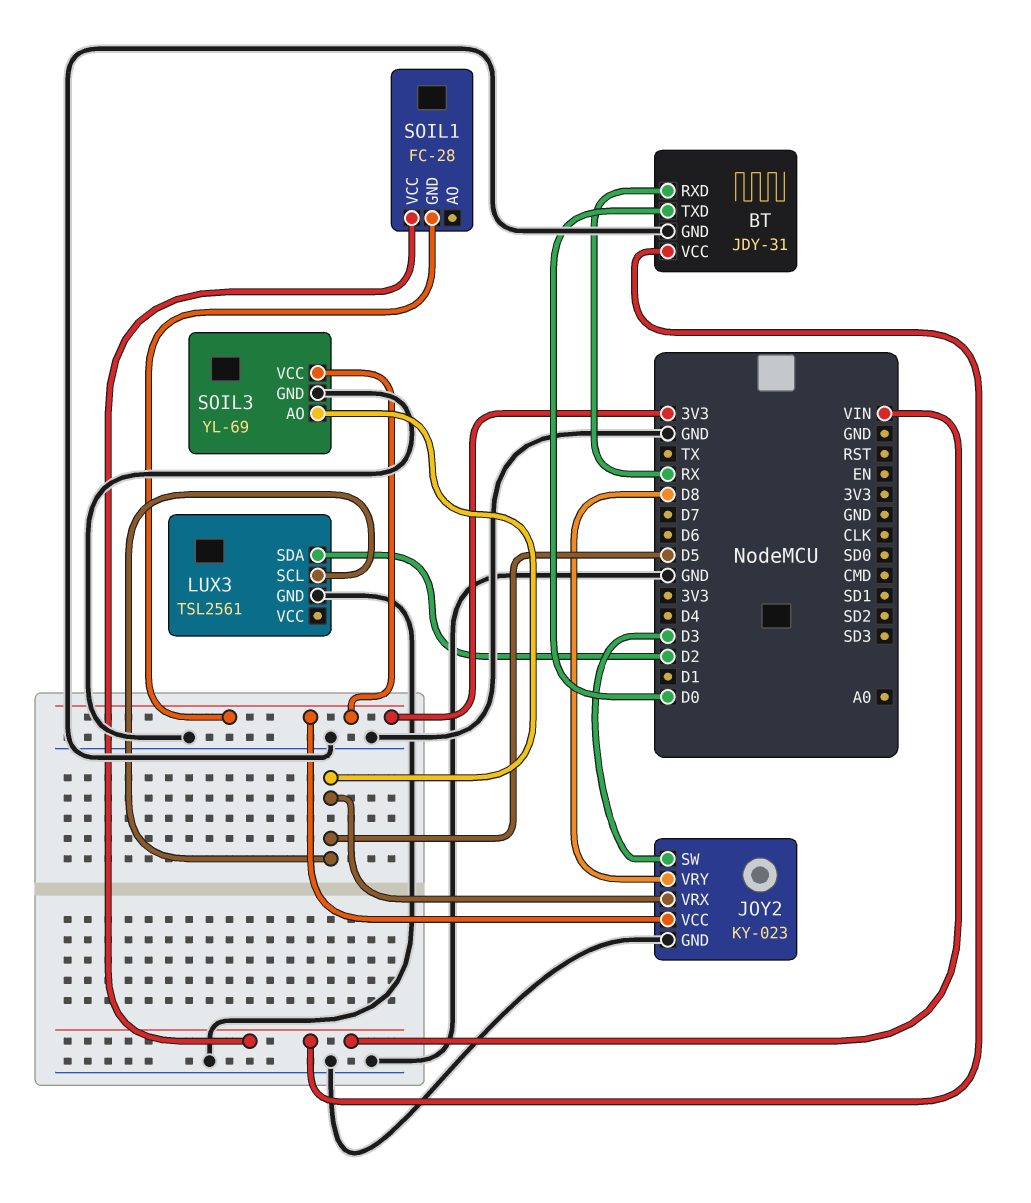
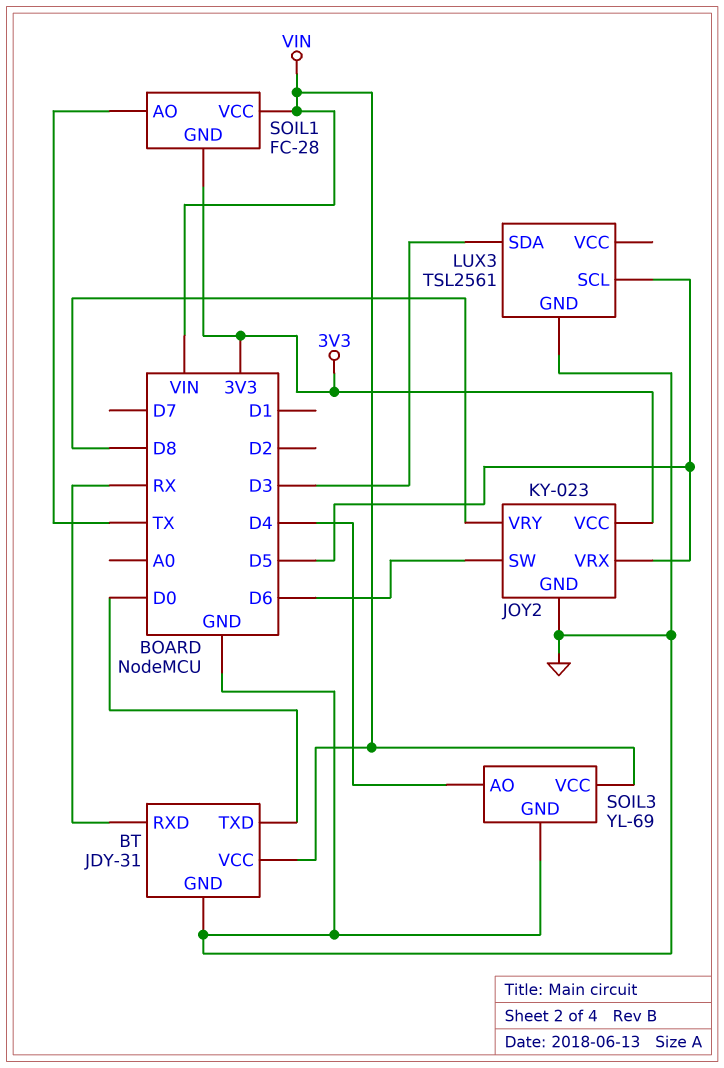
JOY2 pin SW: D3 -> D6
LUX3 pin SDA: D2 -> D3
SOIL1 pin AO: none -> TX
SOIL3 pin AO: D5 -> D4
SOIL3 pin VCC: 3V3 -> VIN

